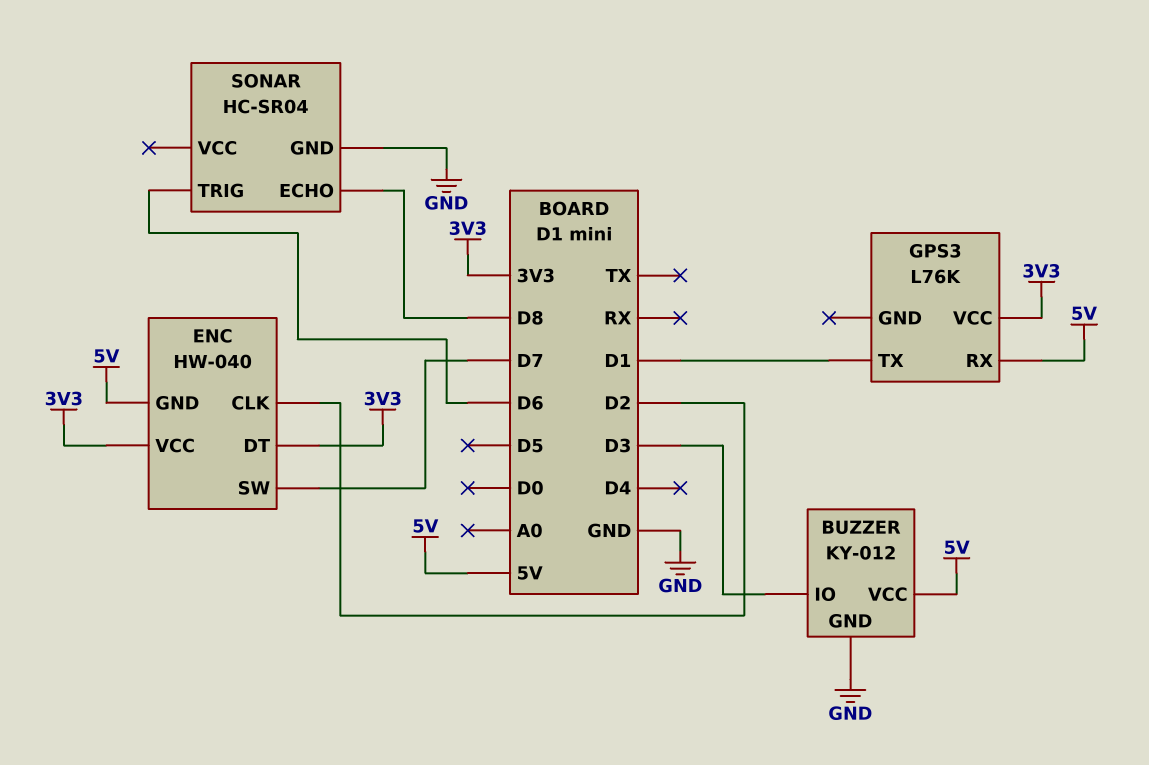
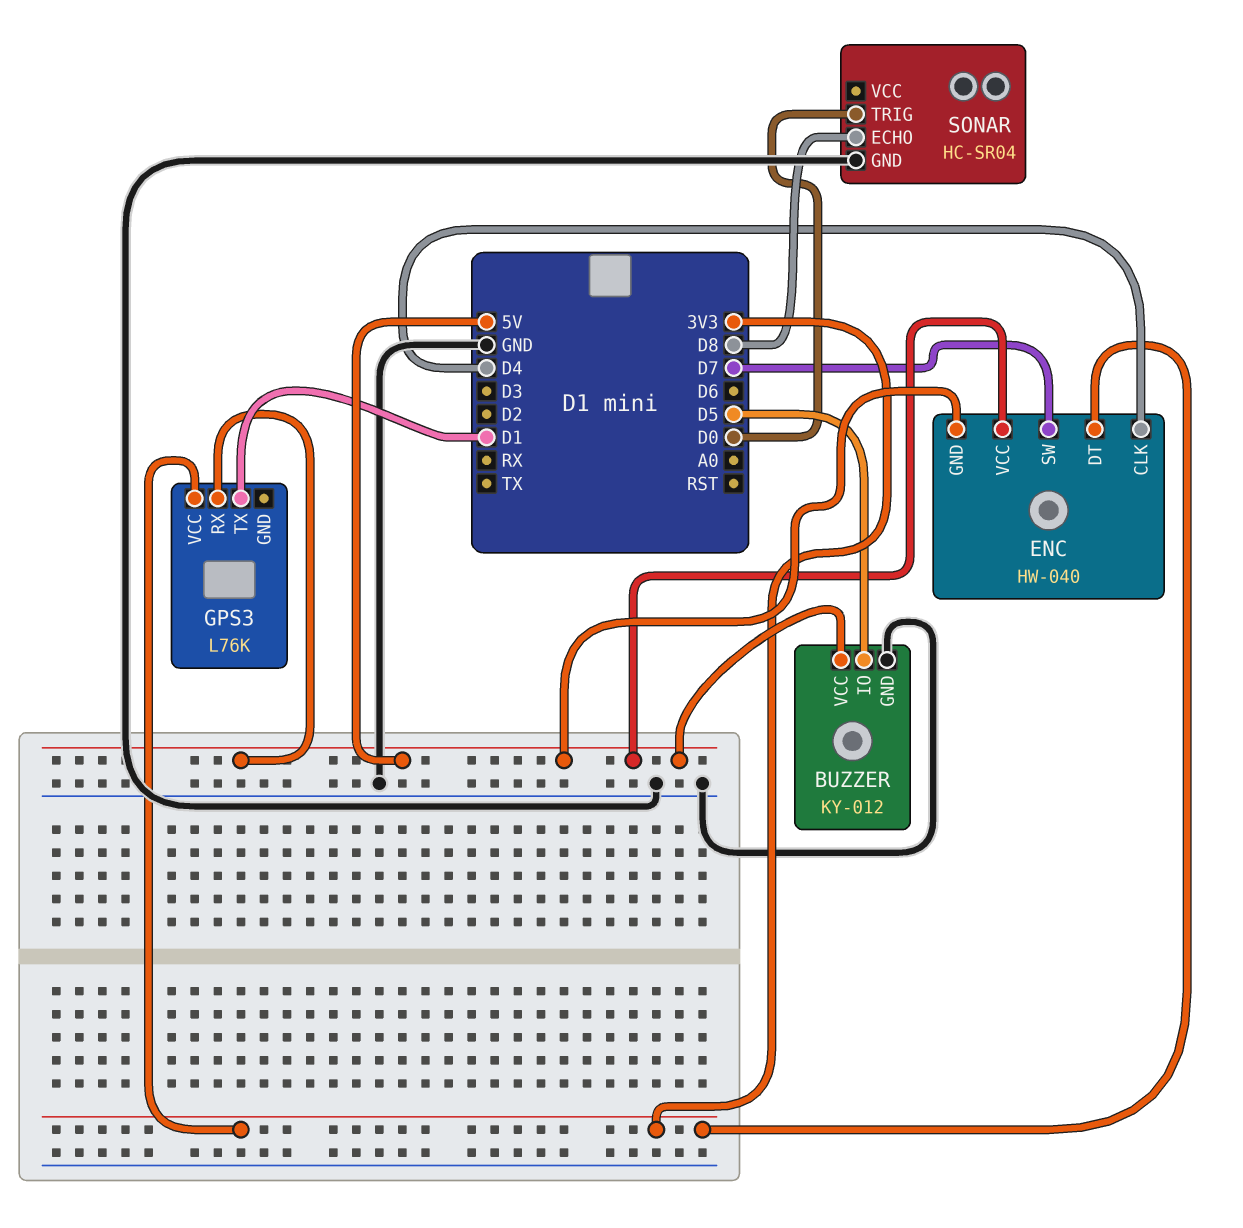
BUZZER pin IO: D3 -> D5
ENC pin CLK: D2 -> D4
ENC pin VCC: 3V3 -> 5V
SONAR pin TRIG: D6 -> D0

